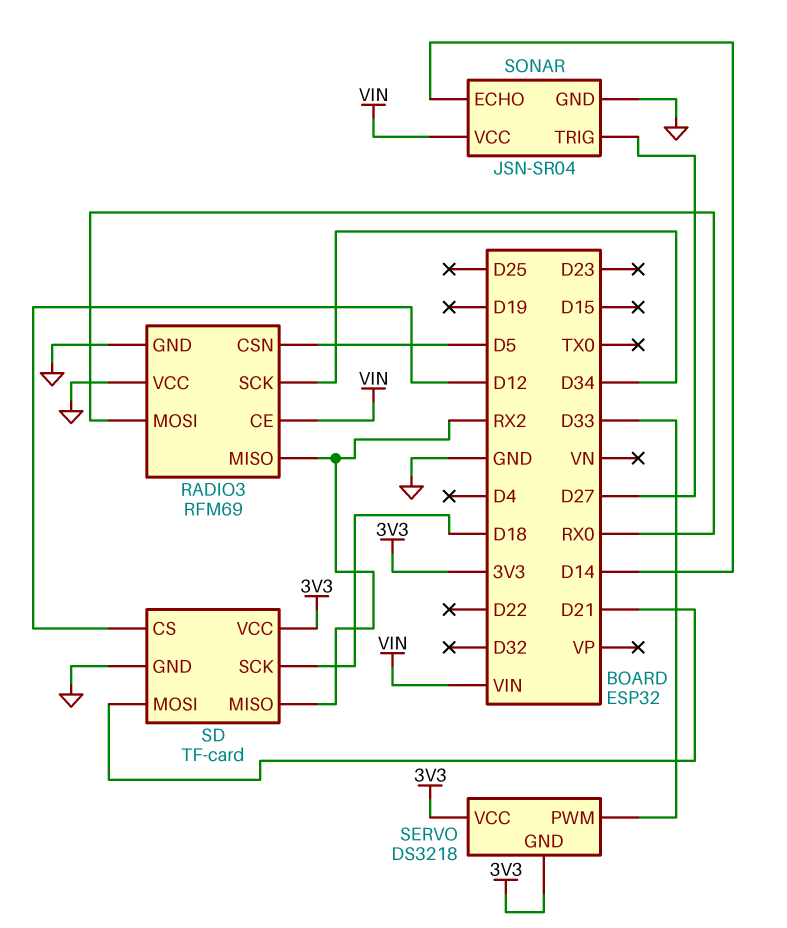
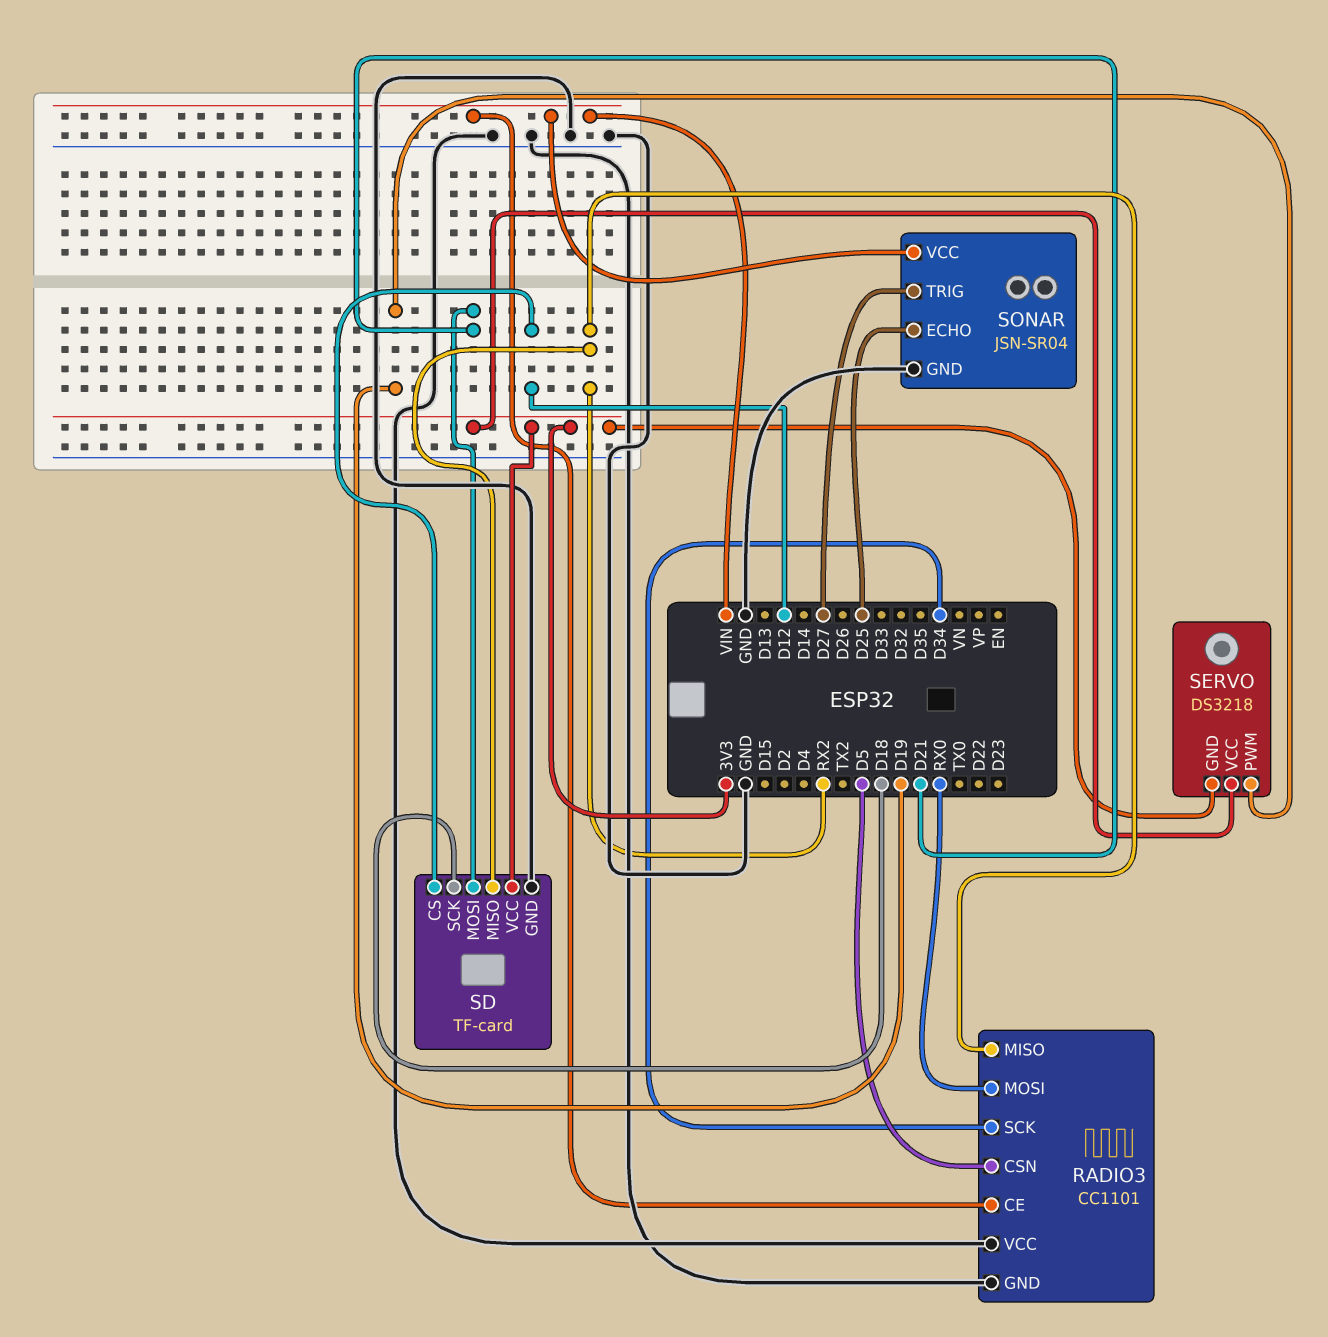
RADIO3: RFM69 -> CC1101
SERVO pin PWM: D33 -> D19
SONAR pin ECHO: D14 -> D25

